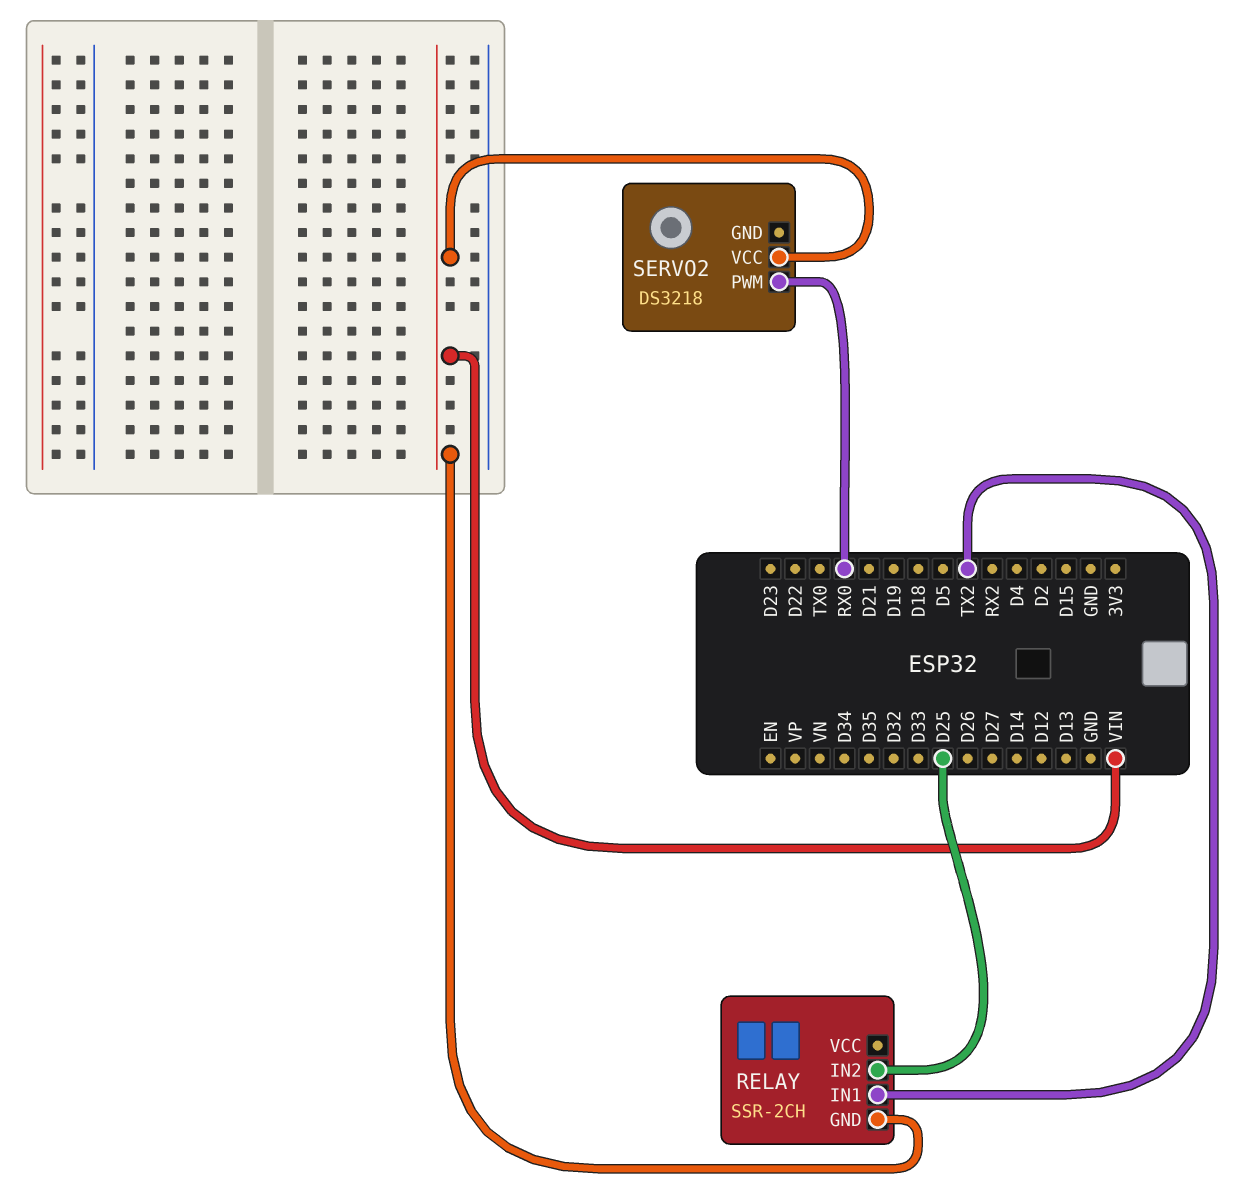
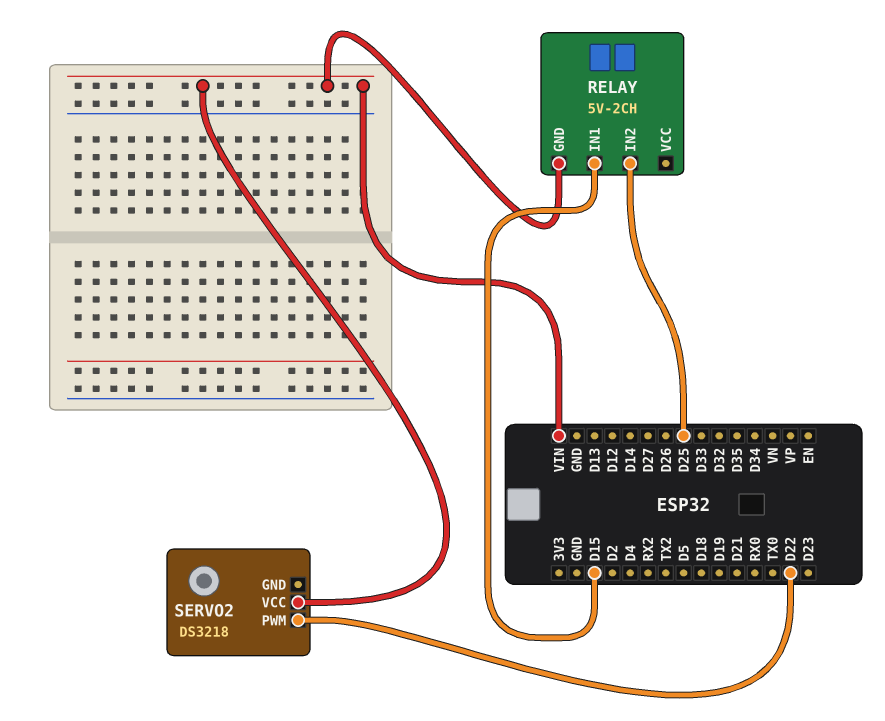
RELAY: SSR-2CH -> 5V-2CH
RELAY pin IN1: TX2 -> D15
SERVO2 pin PWM: RX0 -> D22

